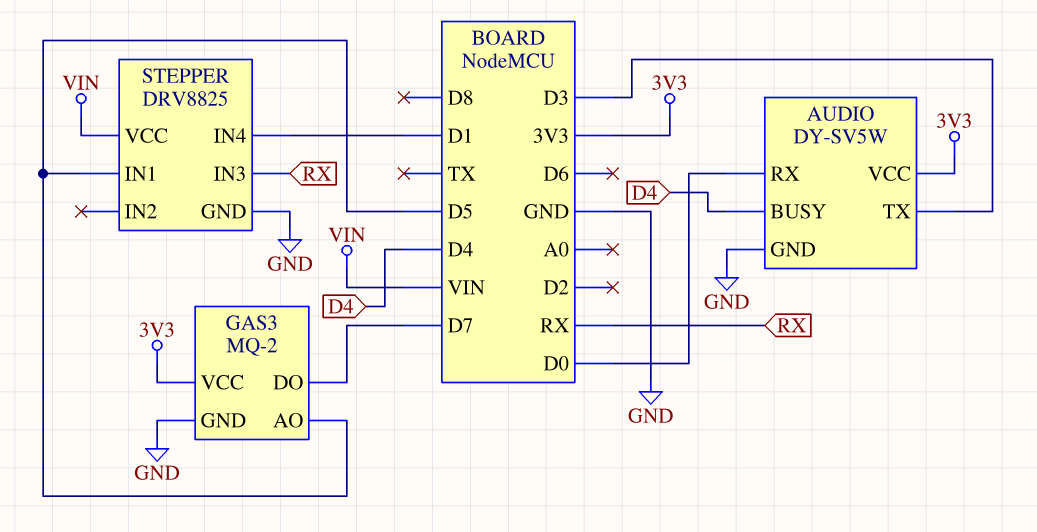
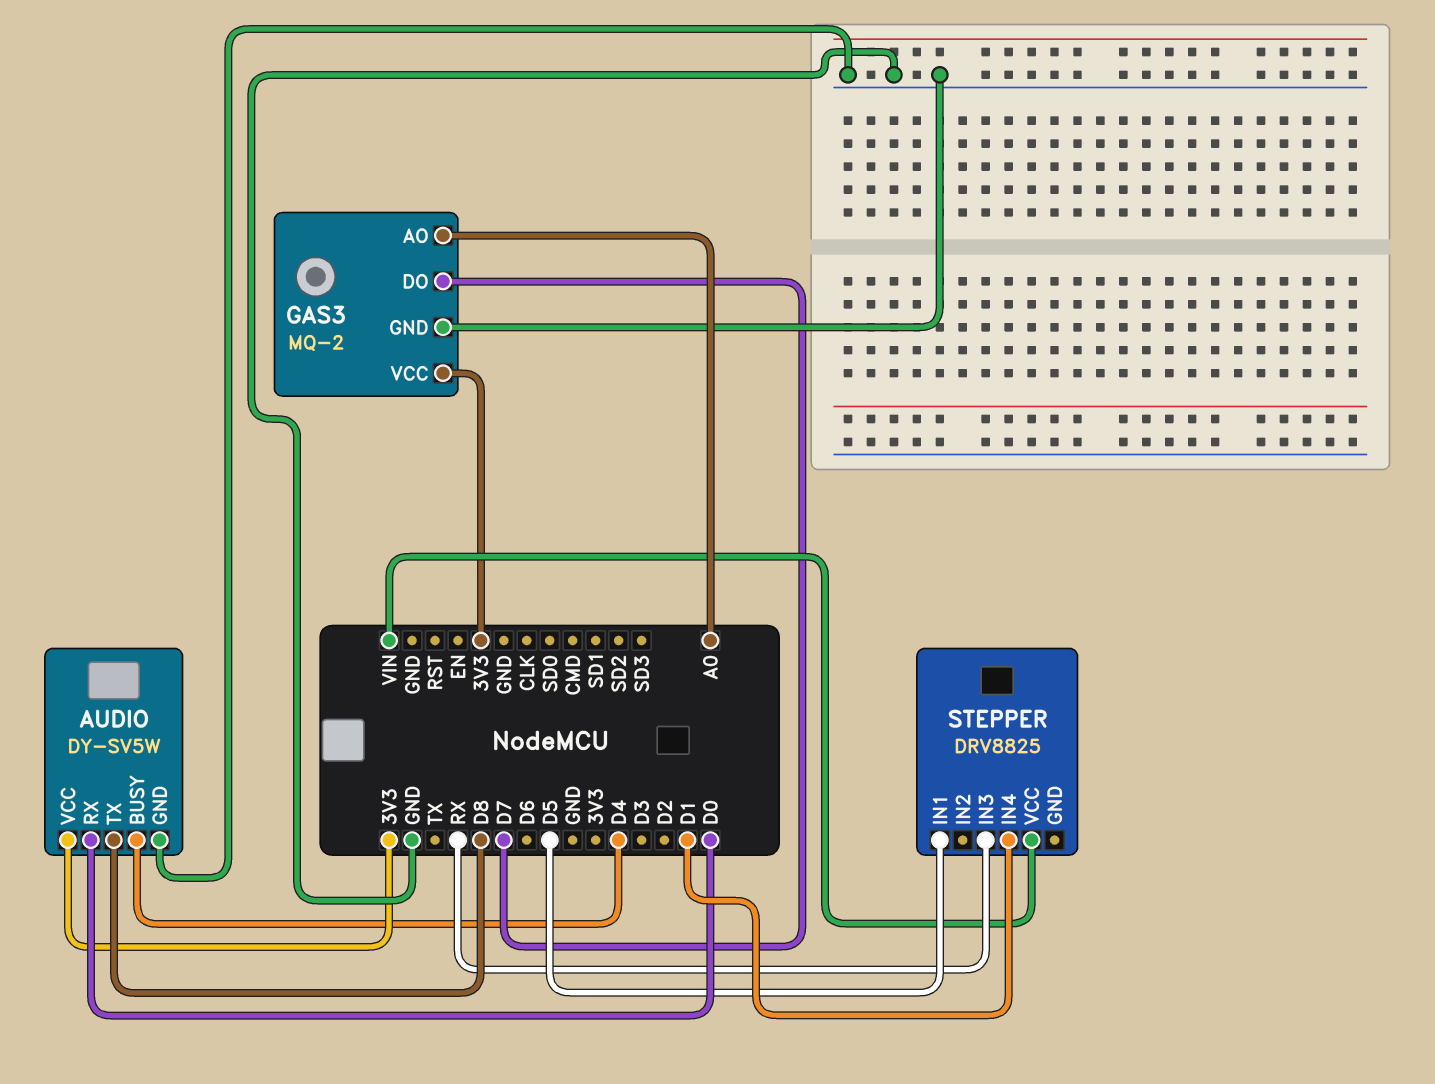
AUDIO pin TX: D3 -> D8
GAS3 pin AO: D5 -> A0
STEPPER pin GND: GND -> none

